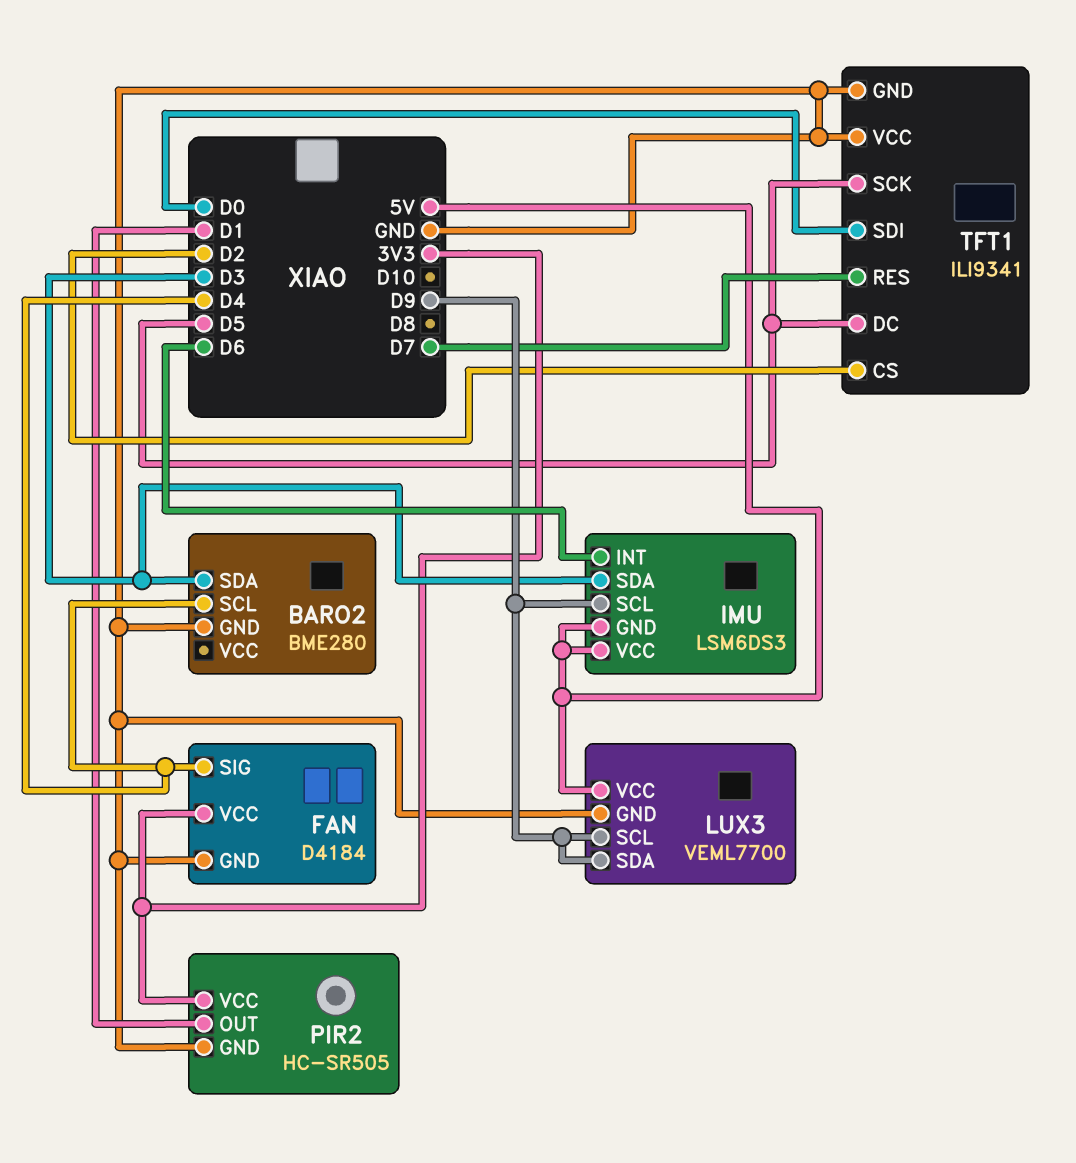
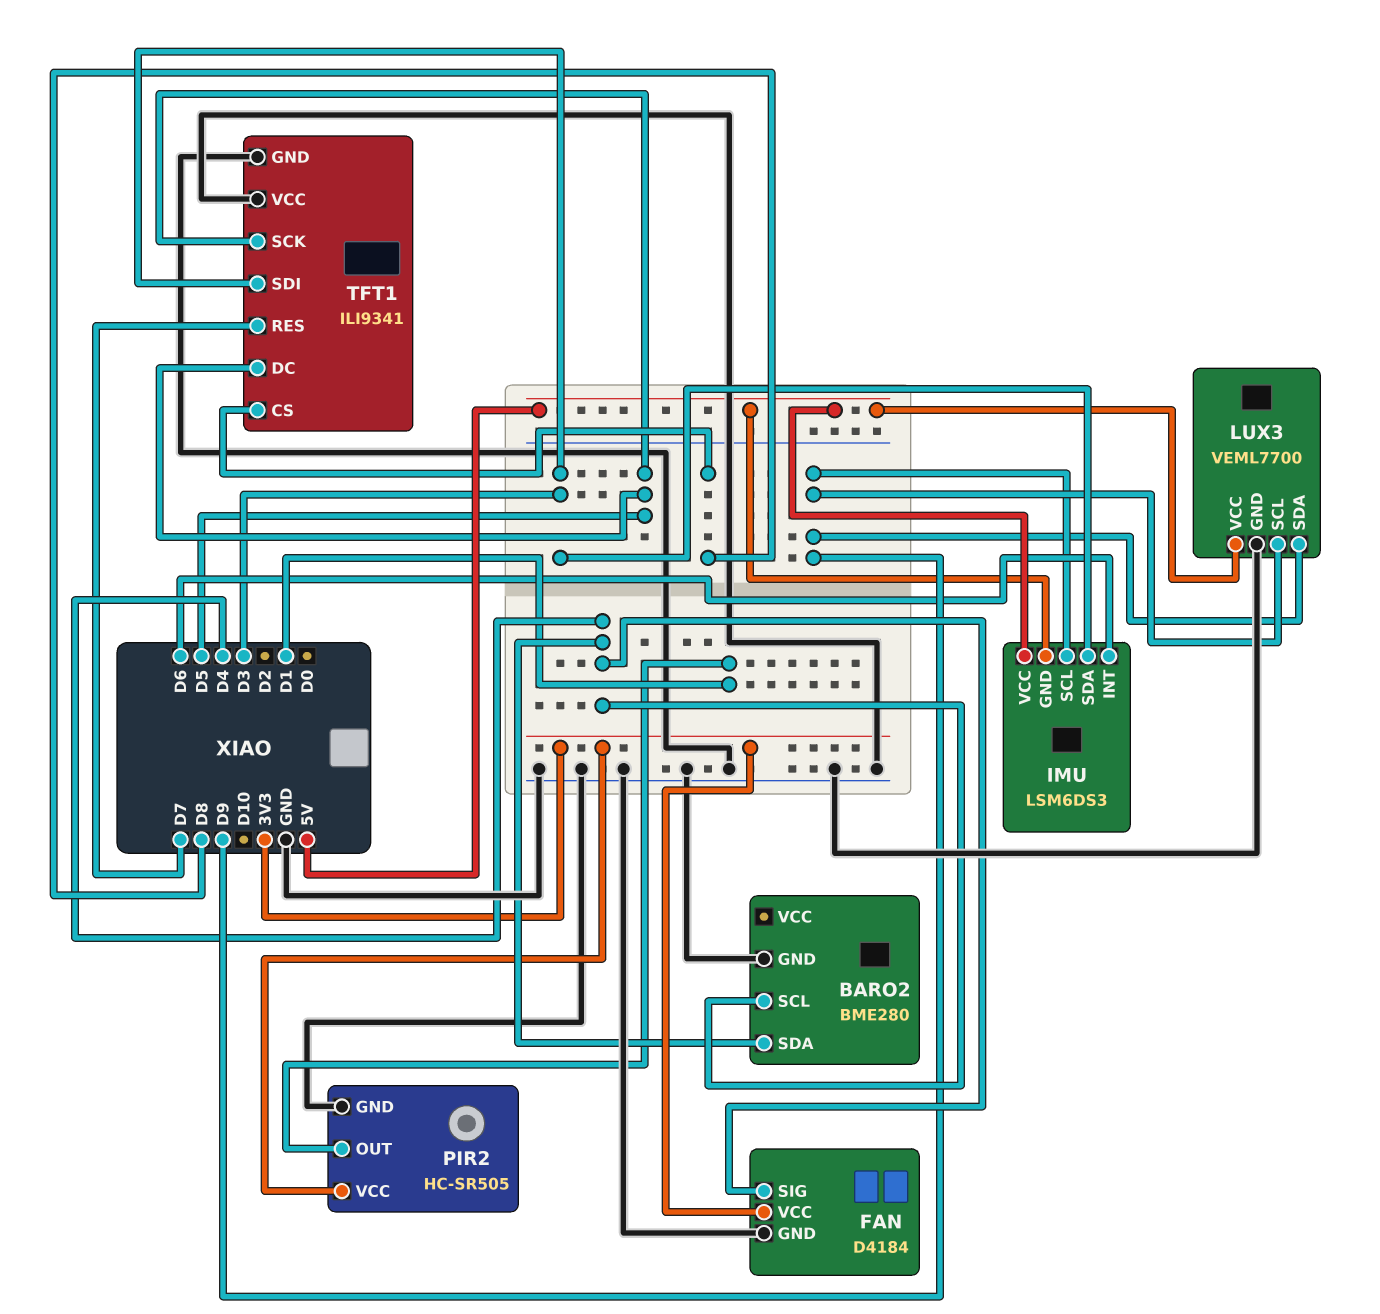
BARO2 pin SDA: D3 -> D4
TFT1 pin CS: D2 -> D8
TFT1 pin SDI: D0 -> D3

